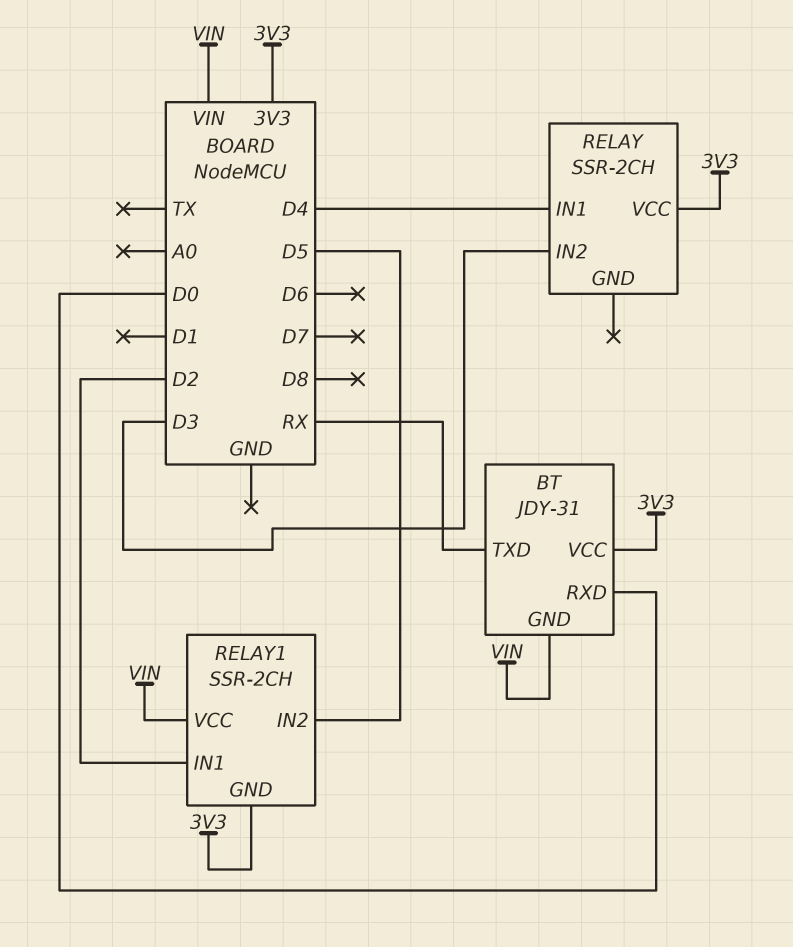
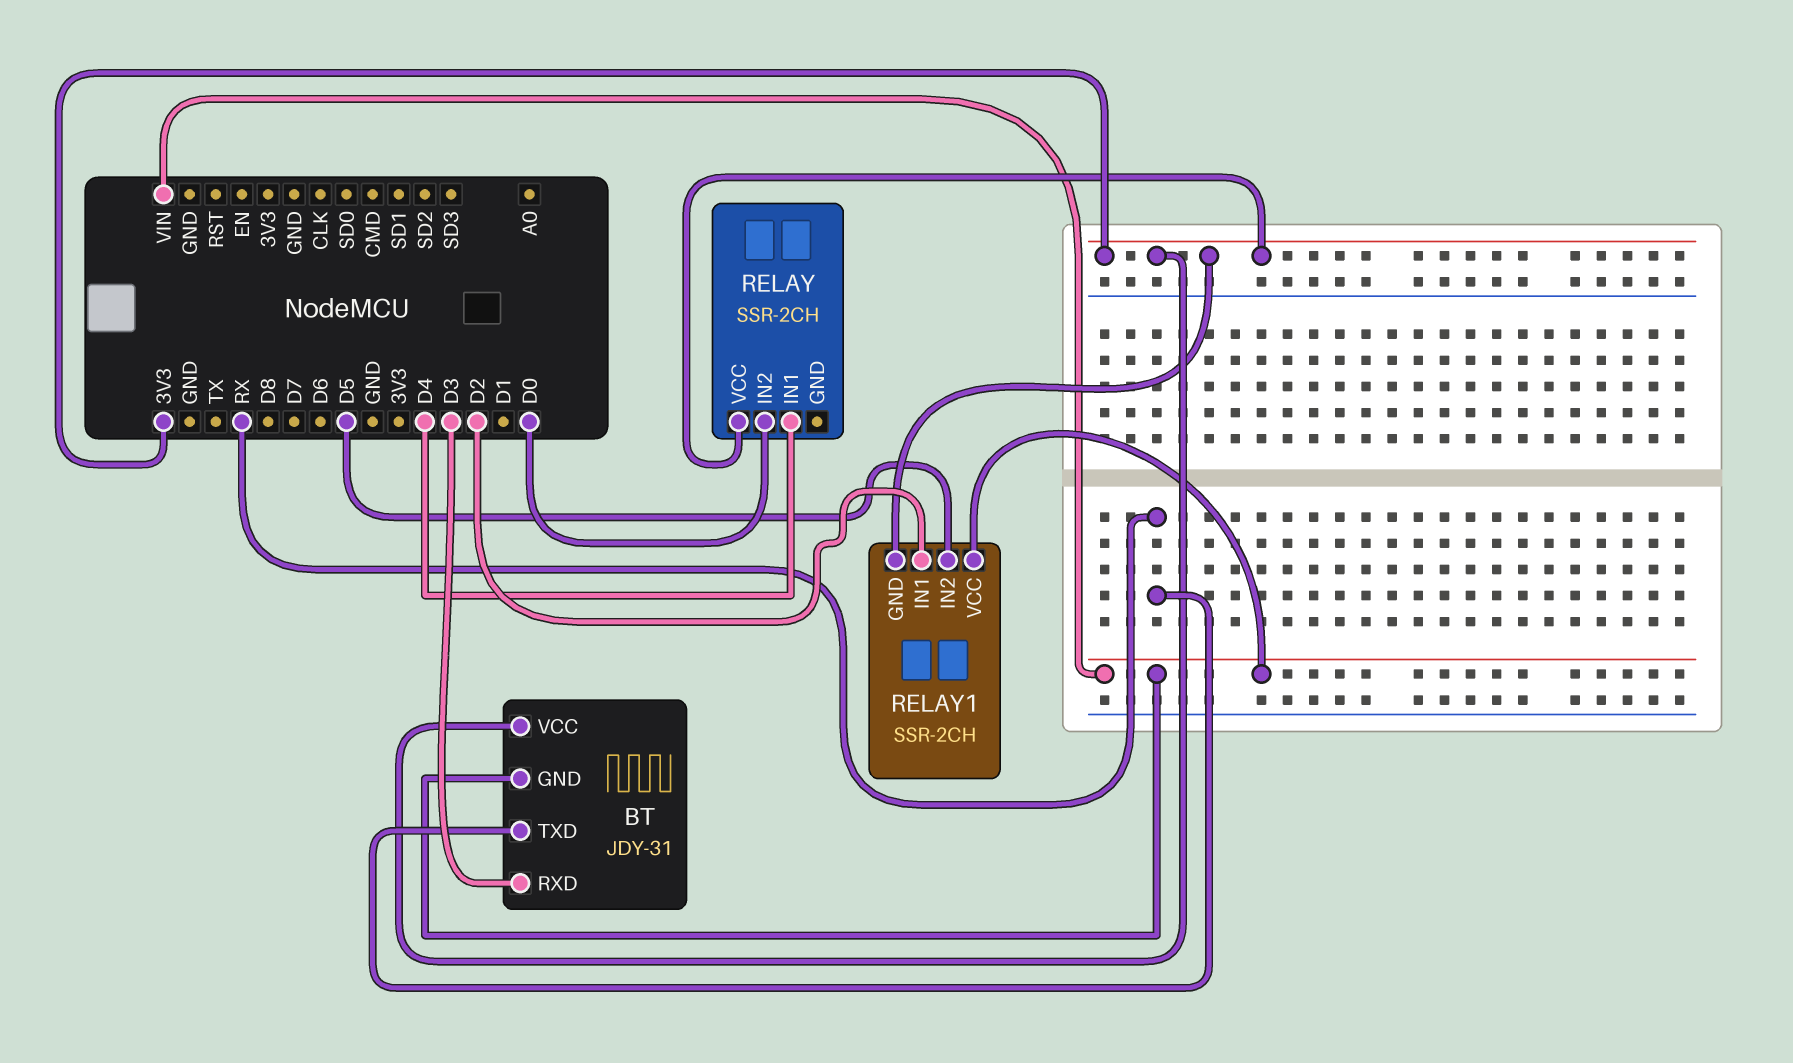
BT pin RXD: D0 -> D3
RELAY pin IN2: D3 -> D0

